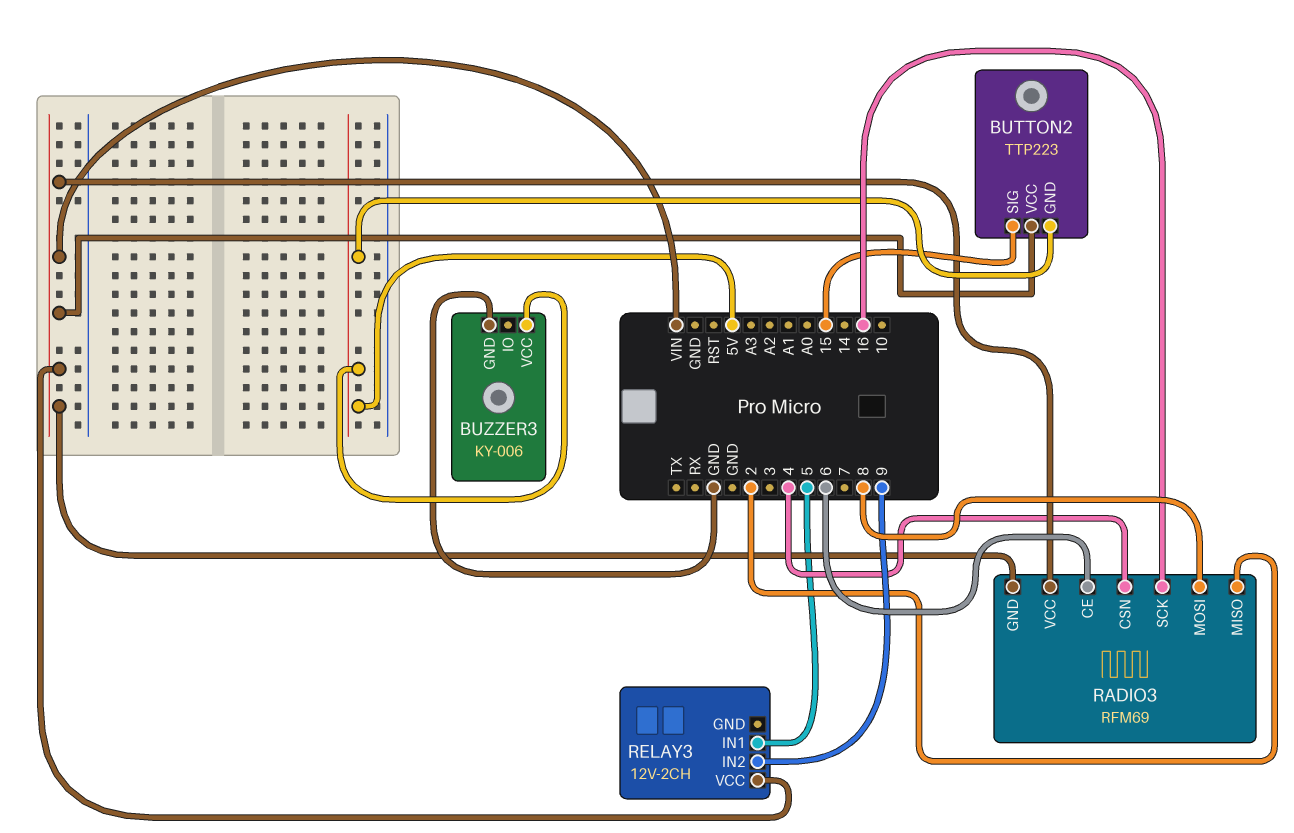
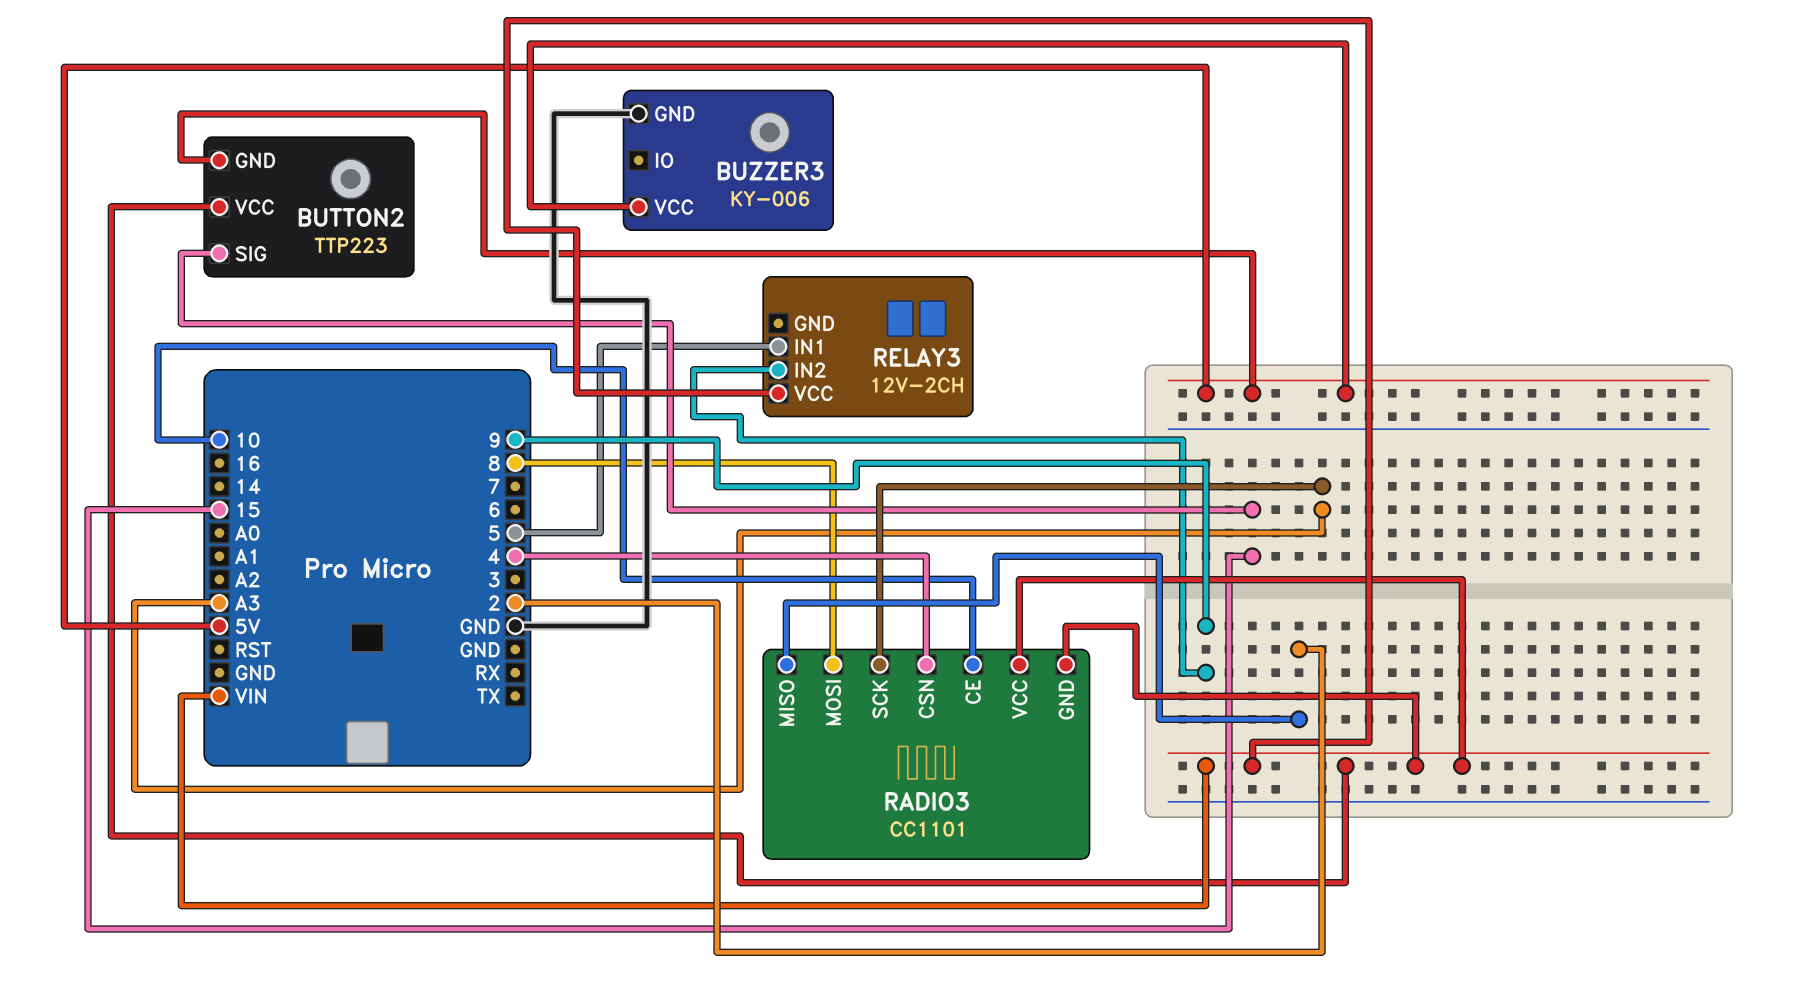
RADIO3: RFM69 -> CC1101
RADIO3 pin CE: 6 -> 10
RADIO3 pin SCK: 16 -> A3

